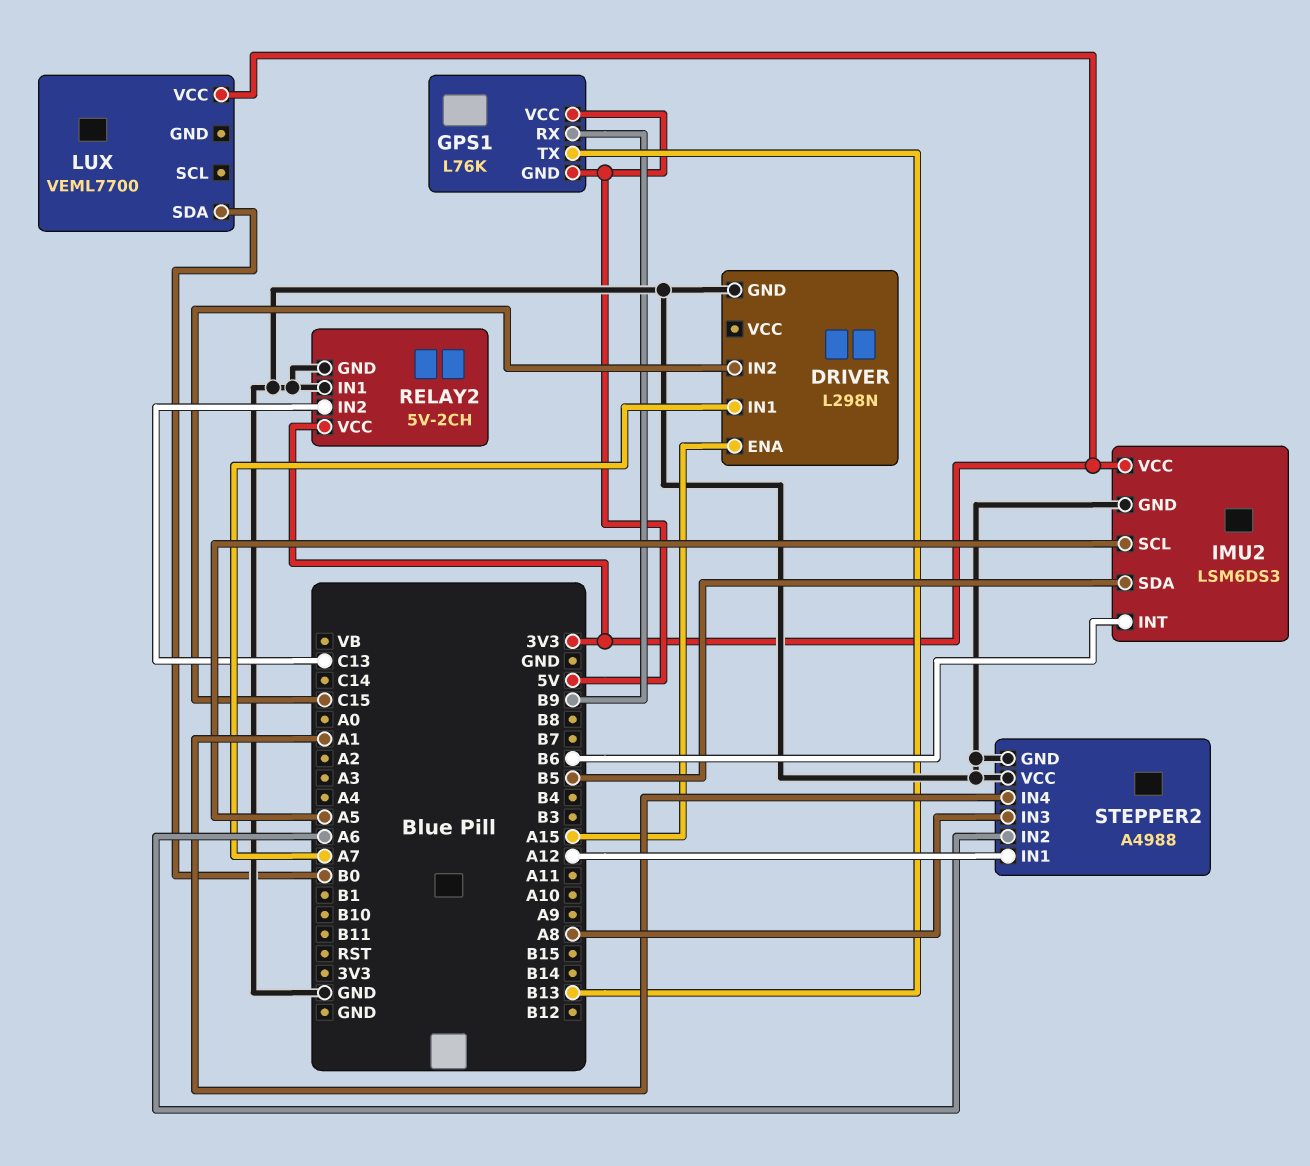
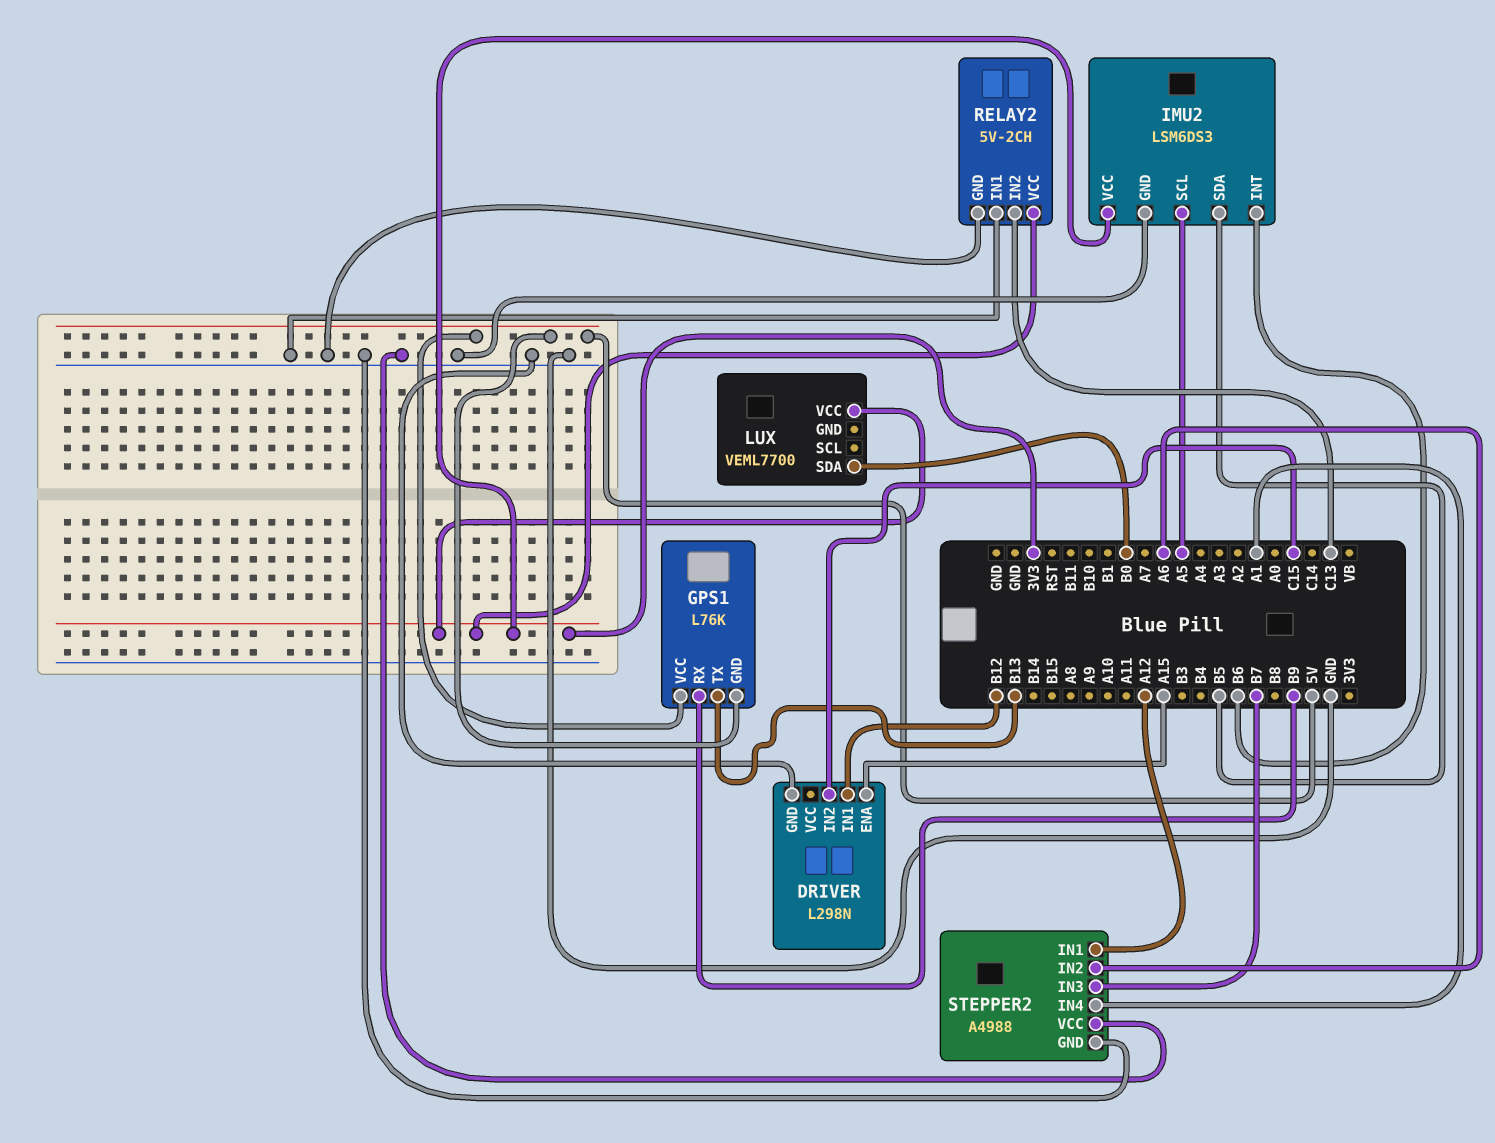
DRIVER pin IN1: A7 -> B12
STEPPER2 pin IN3: A8 -> B7

